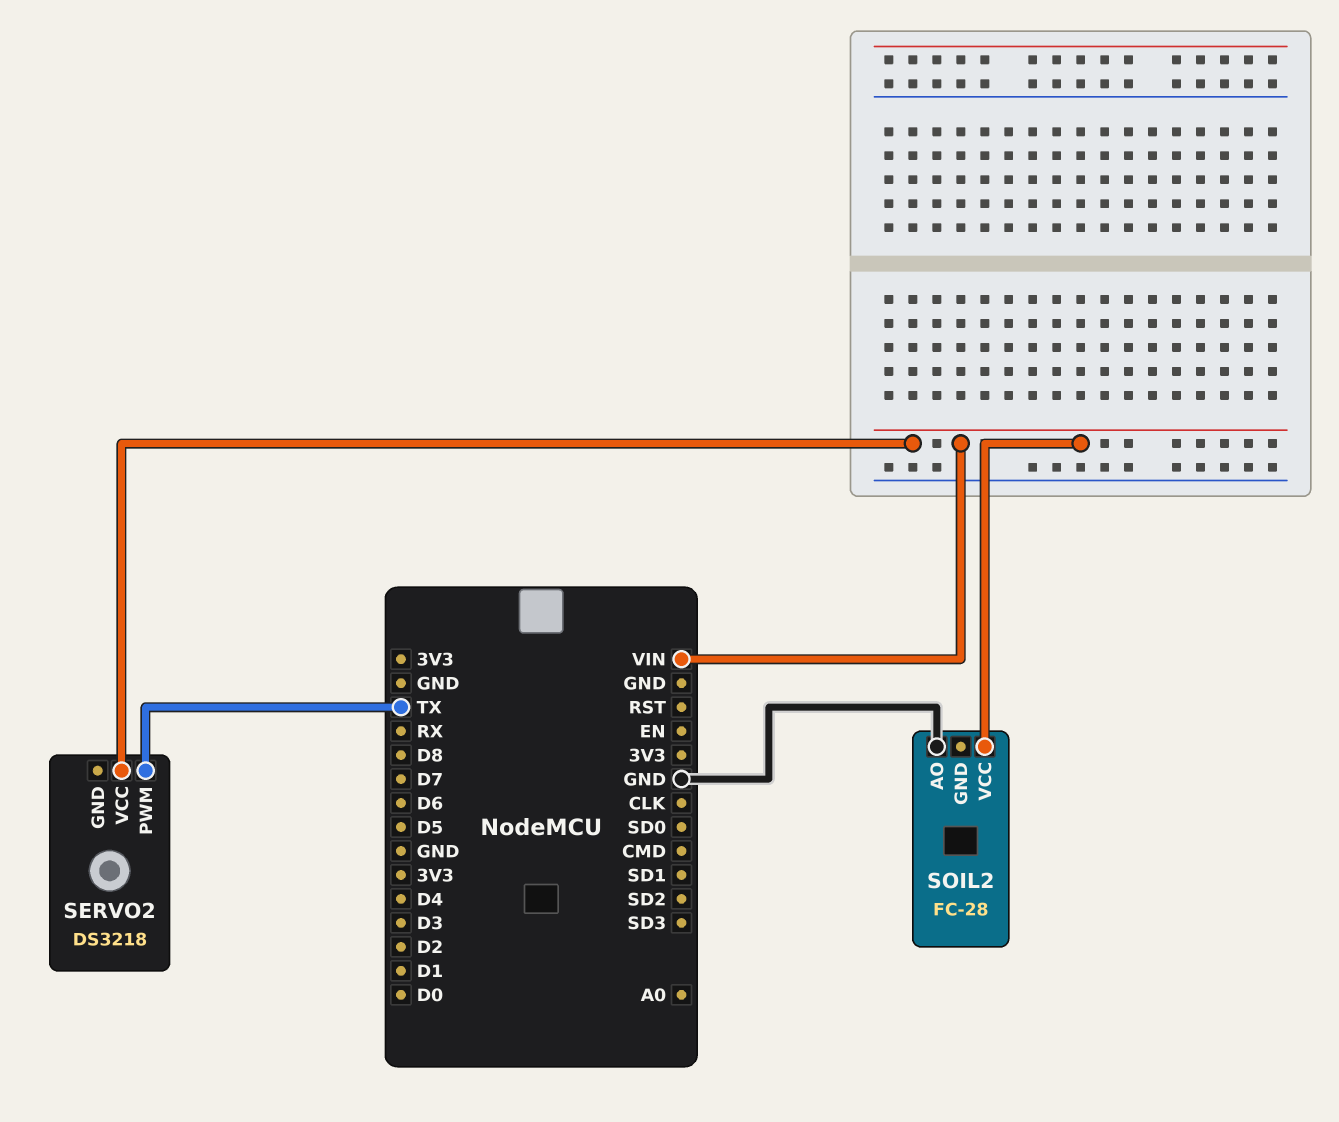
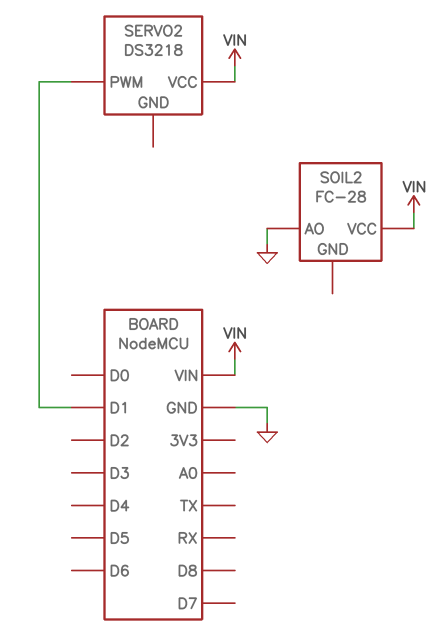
SERVO2 pin PWM: TX -> D1

